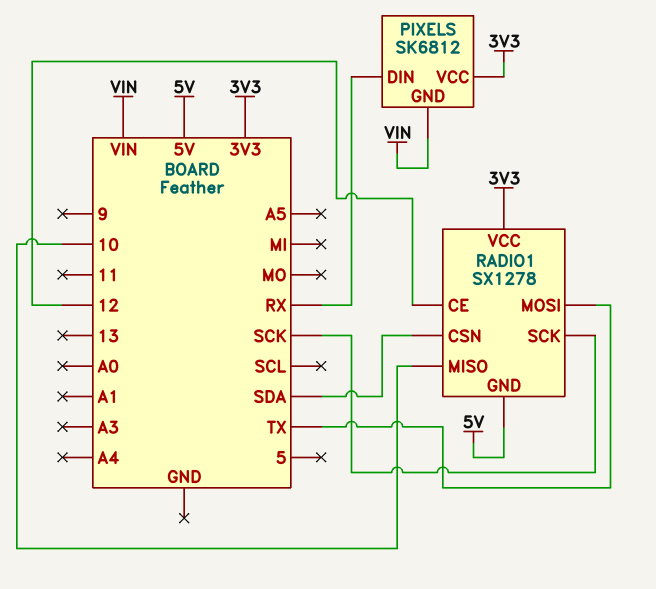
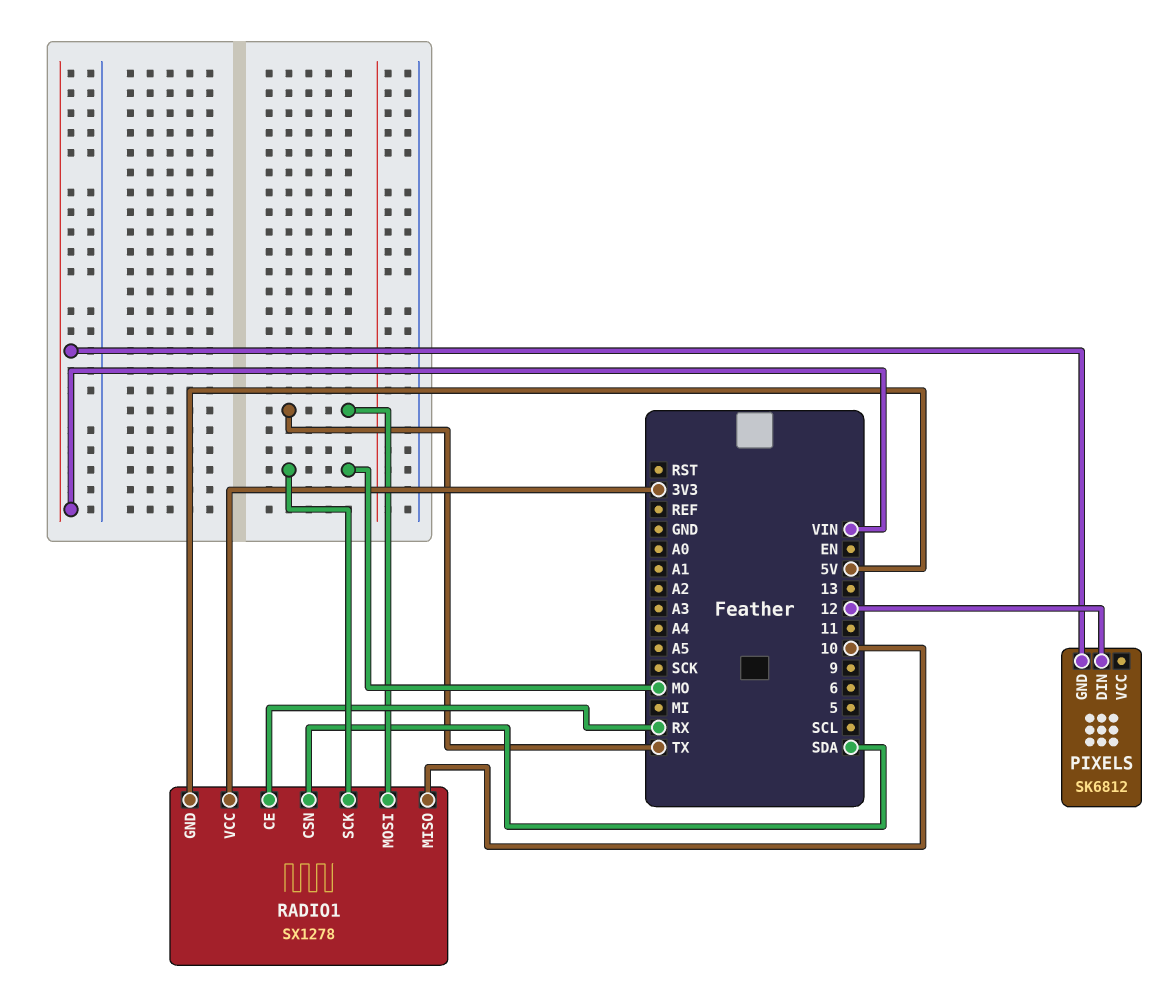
PIXELS pin DIN: RX -> 12
PIXELS pin VCC: 3V3 -> none
RADIO1 pin CE: 12 -> RX
RADIO1 pin SCK: SCK -> MO

